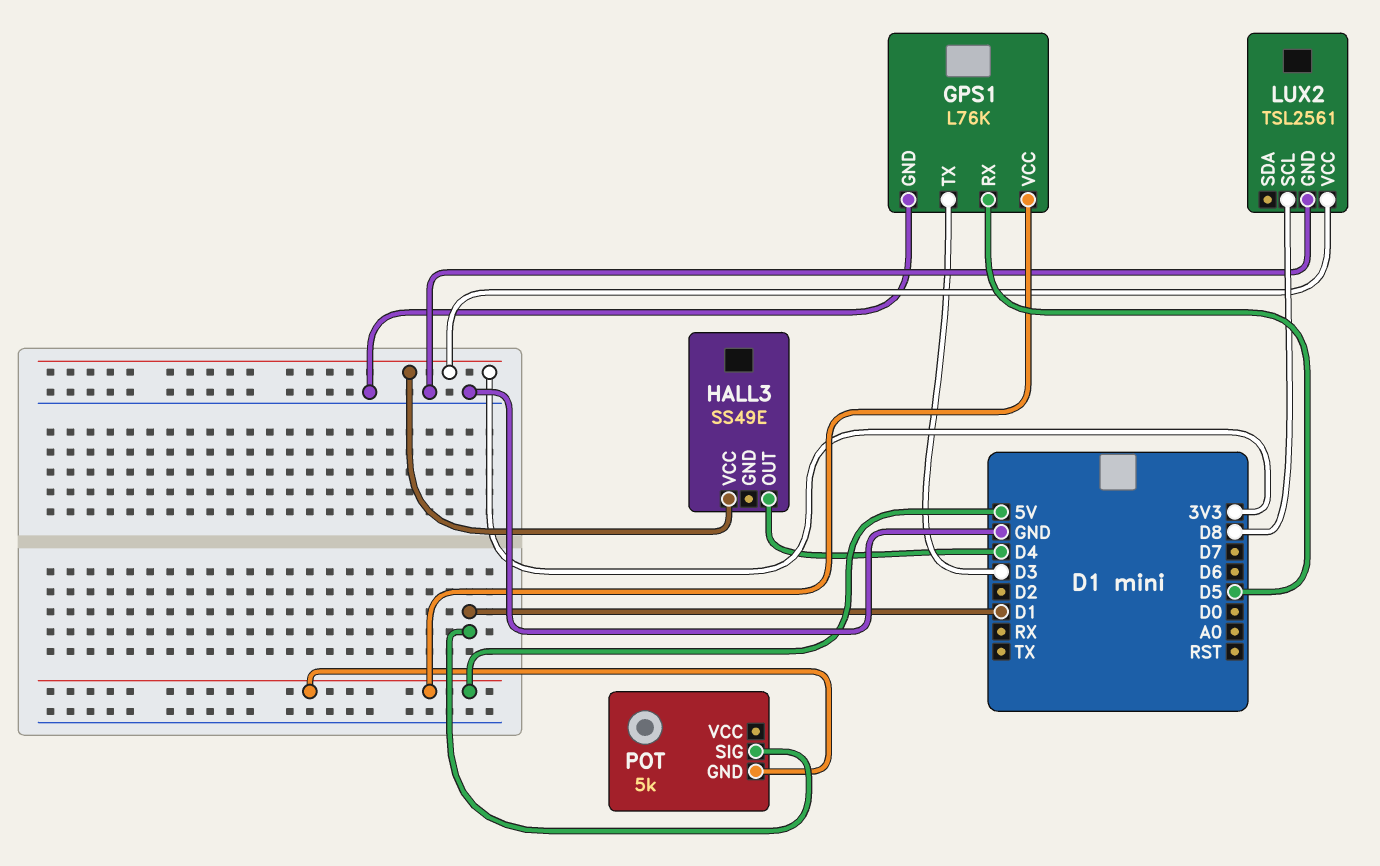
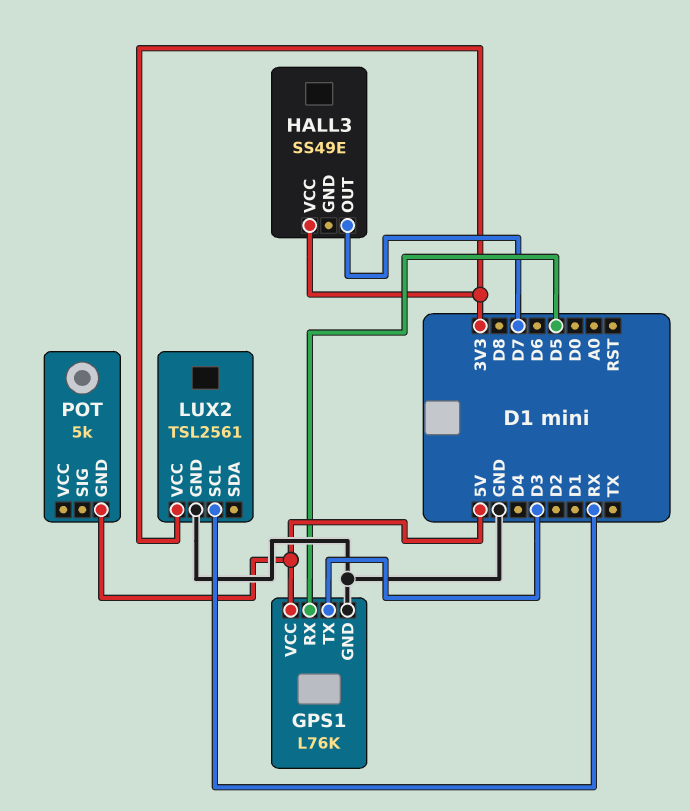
HALL3 pin OUT: D4 -> D7
LUX2 pin SCL: D8 -> RX
POT pin SIG: D1 -> none

